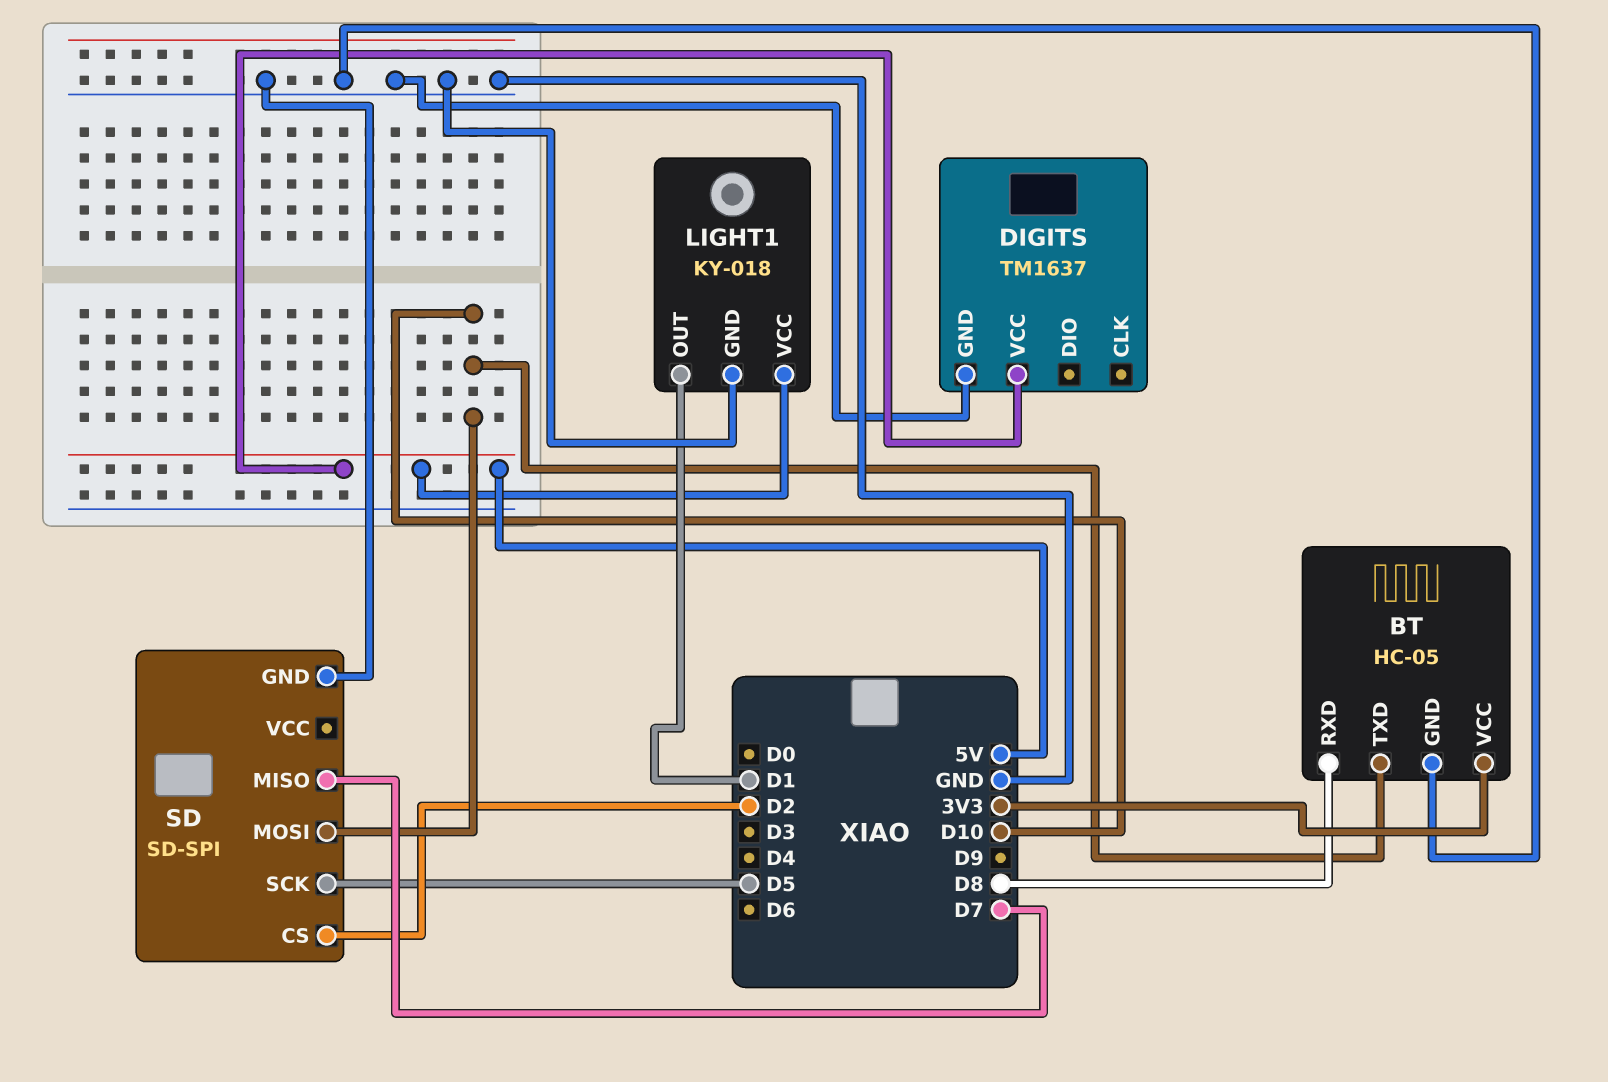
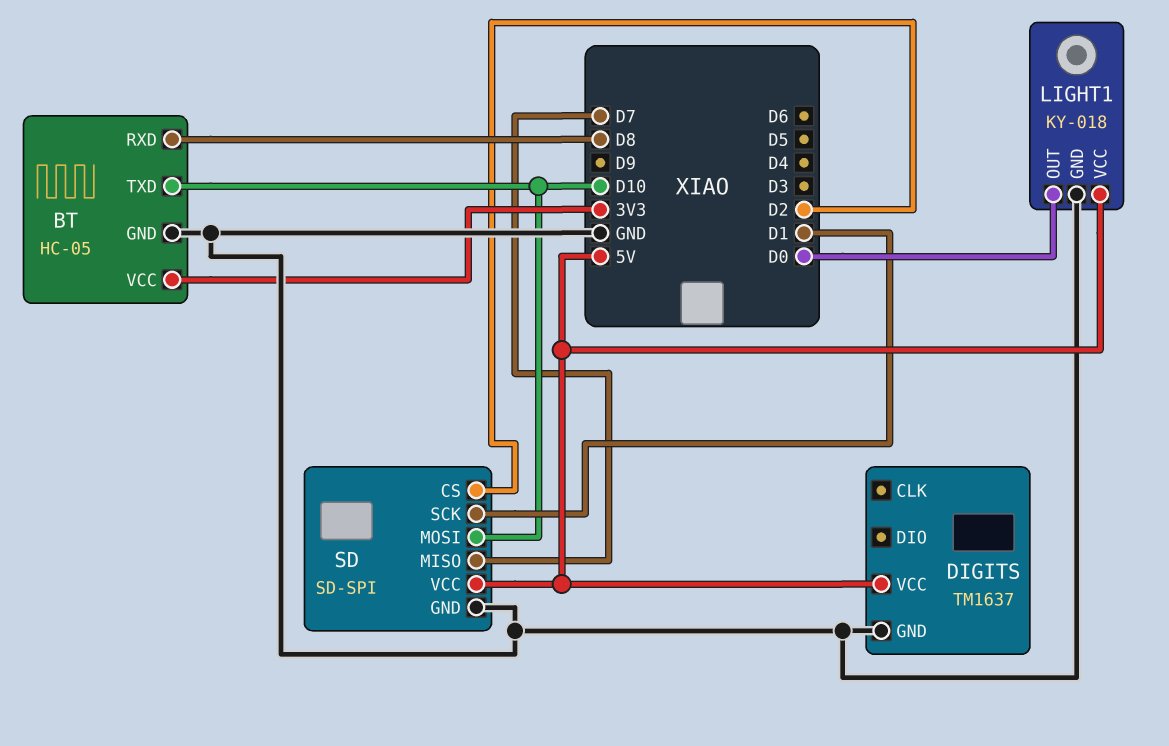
LIGHT1 pin OUT: D1 -> D0
SD pin SCK: D5 -> D1
SD pin VCC: none -> 5V

